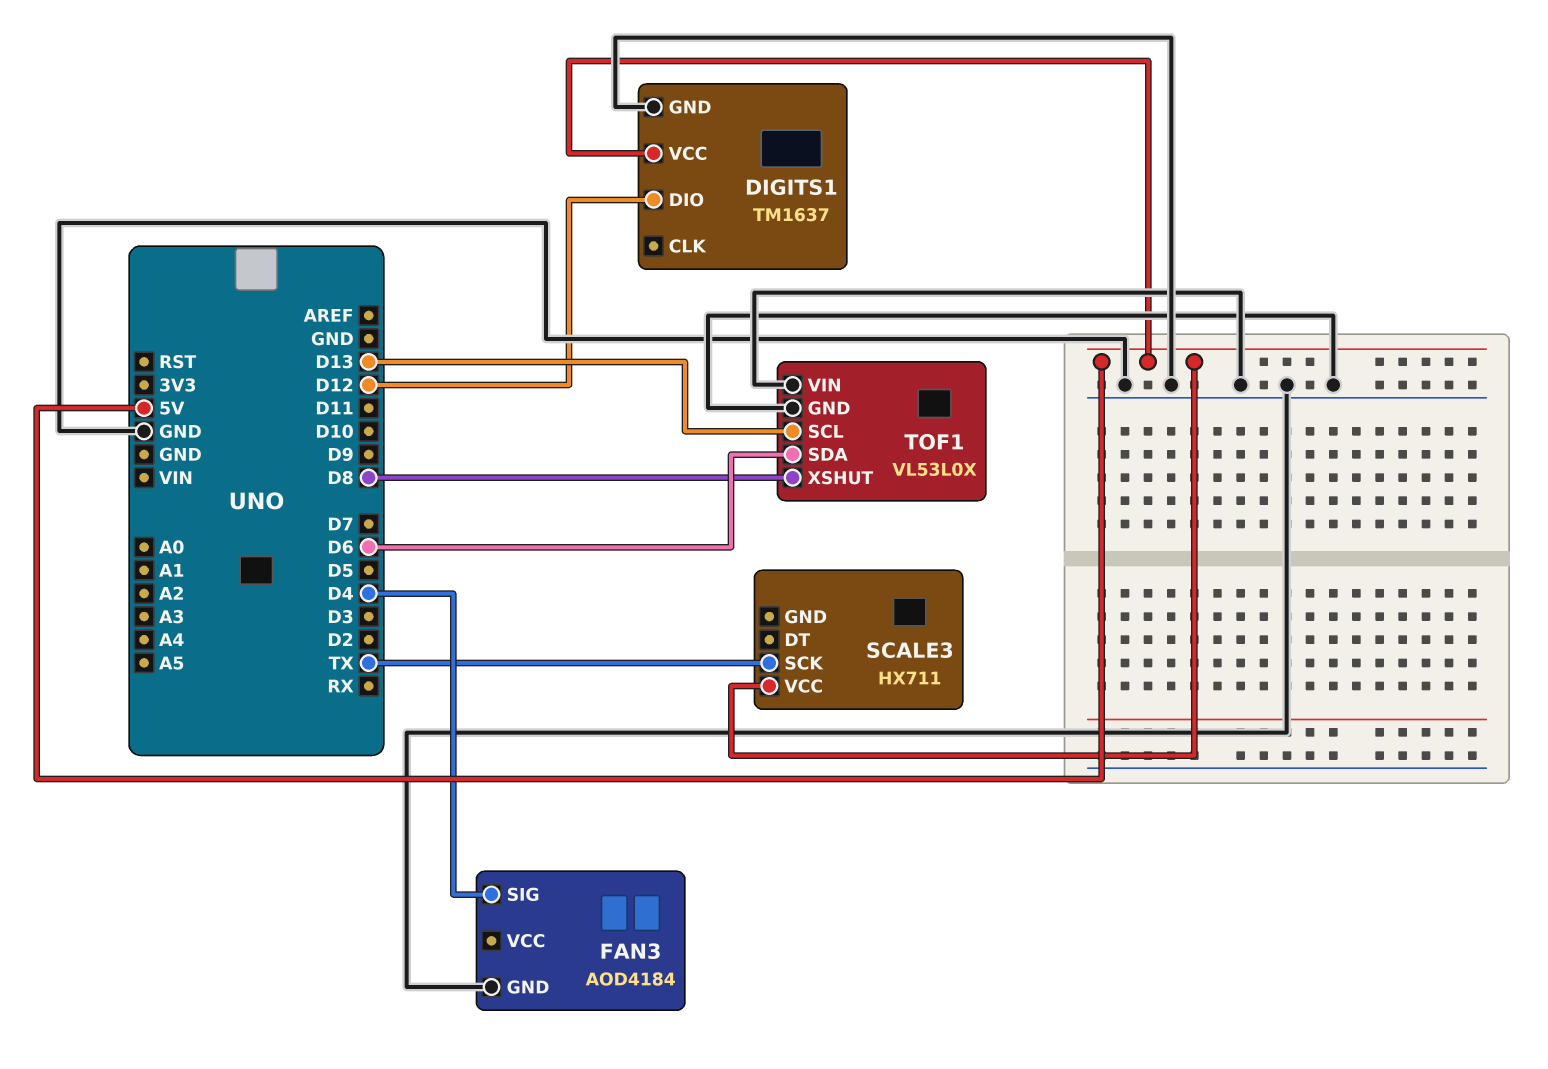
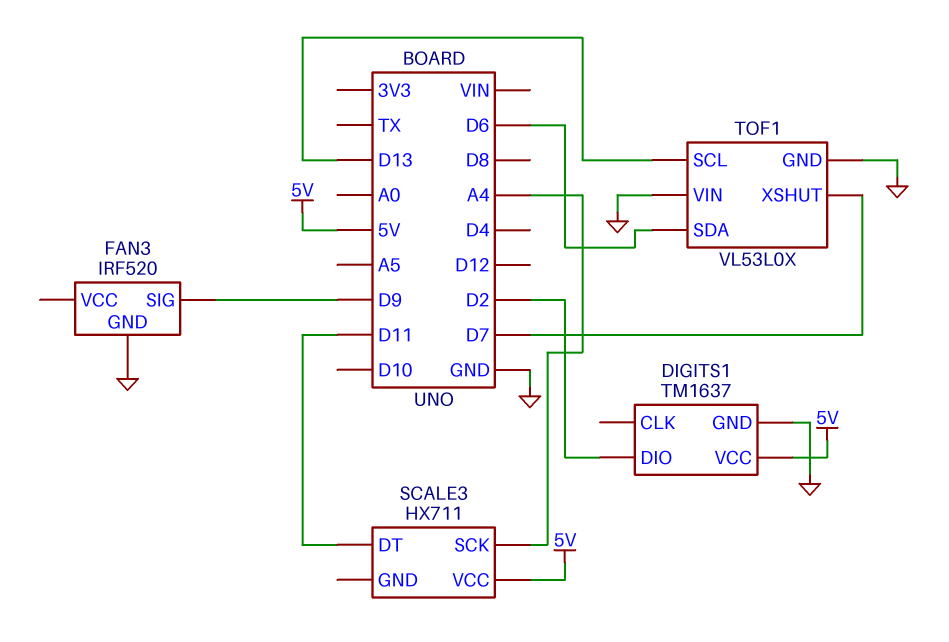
DIGITS1 pin DIO: D12 -> D2
FAN3: AOD4184 -> IRF520
FAN3 pin SIG: D4 -> D9
SCALE3 pin DT: none -> D11
SCALE3 pin SCK: TX -> A4
TOF1 pin XSHUT: D8 -> D7

